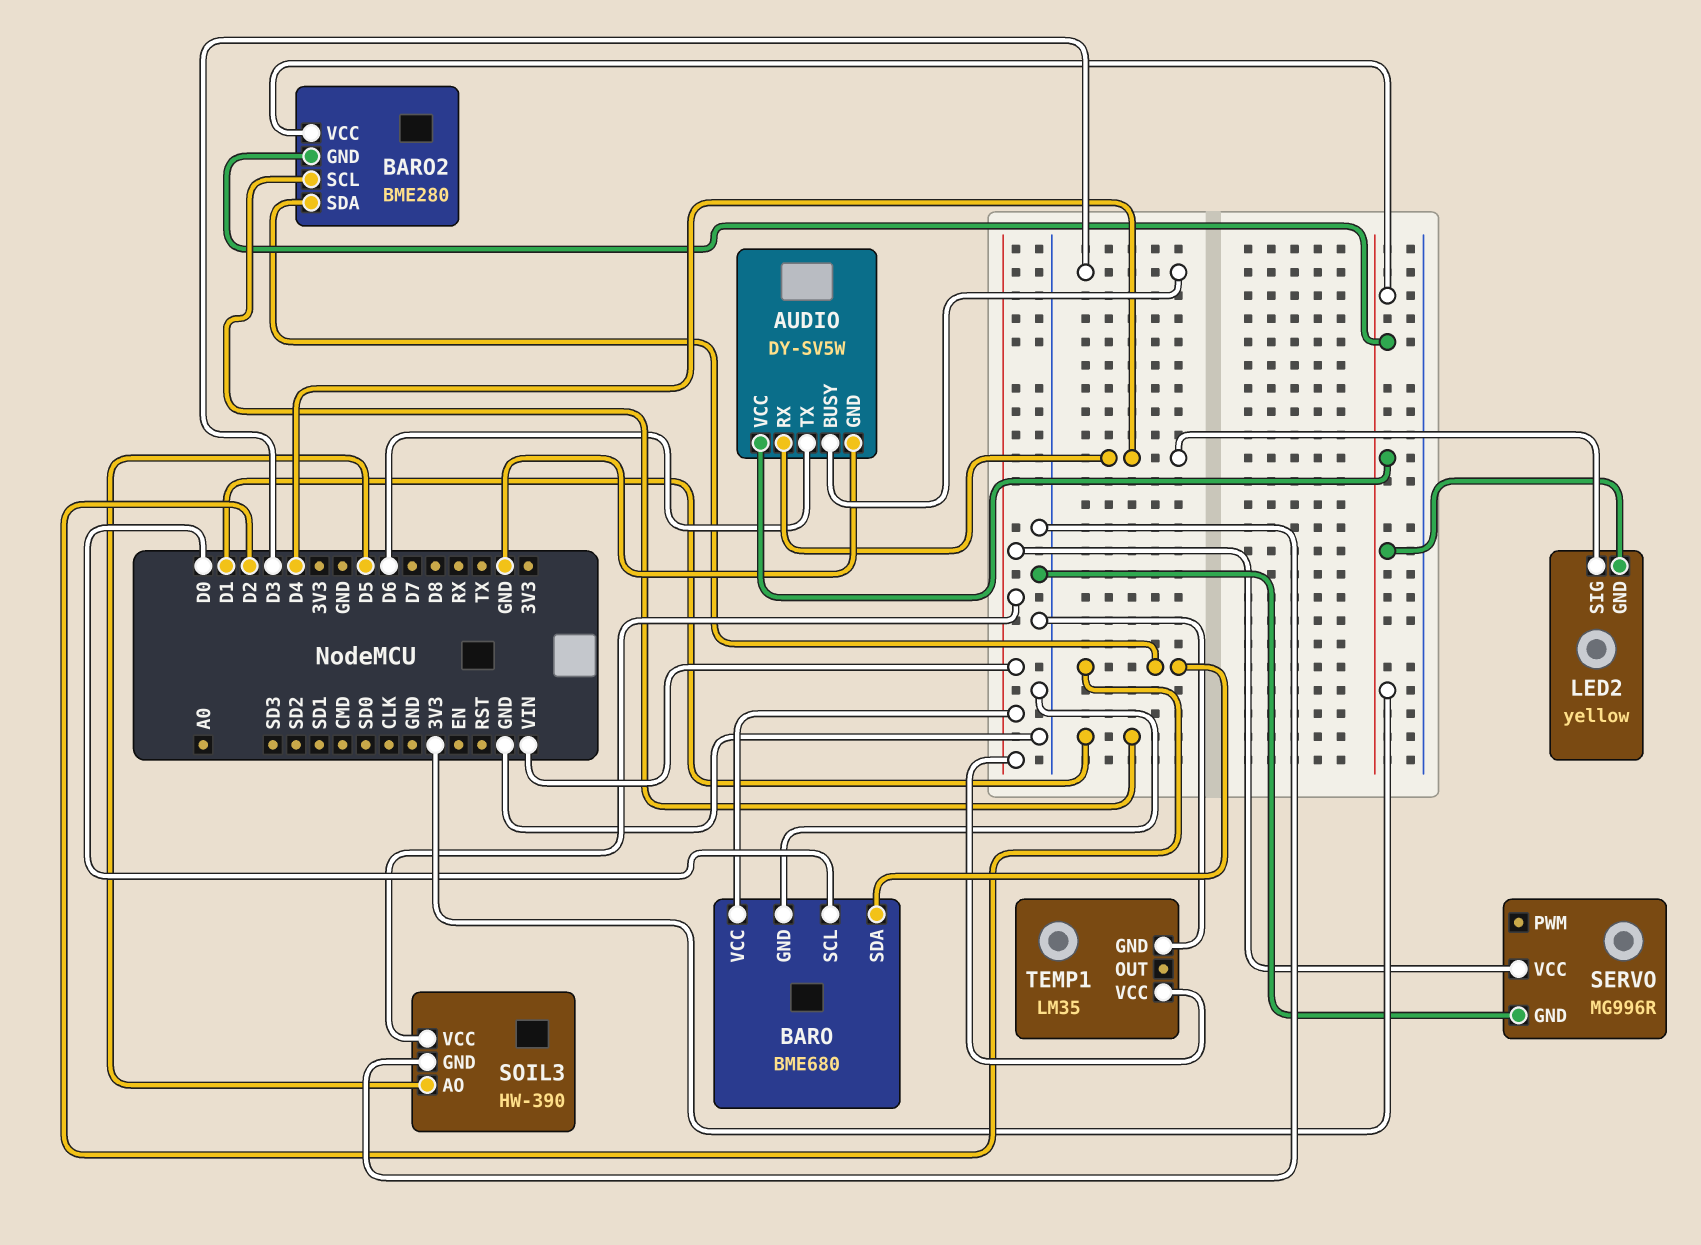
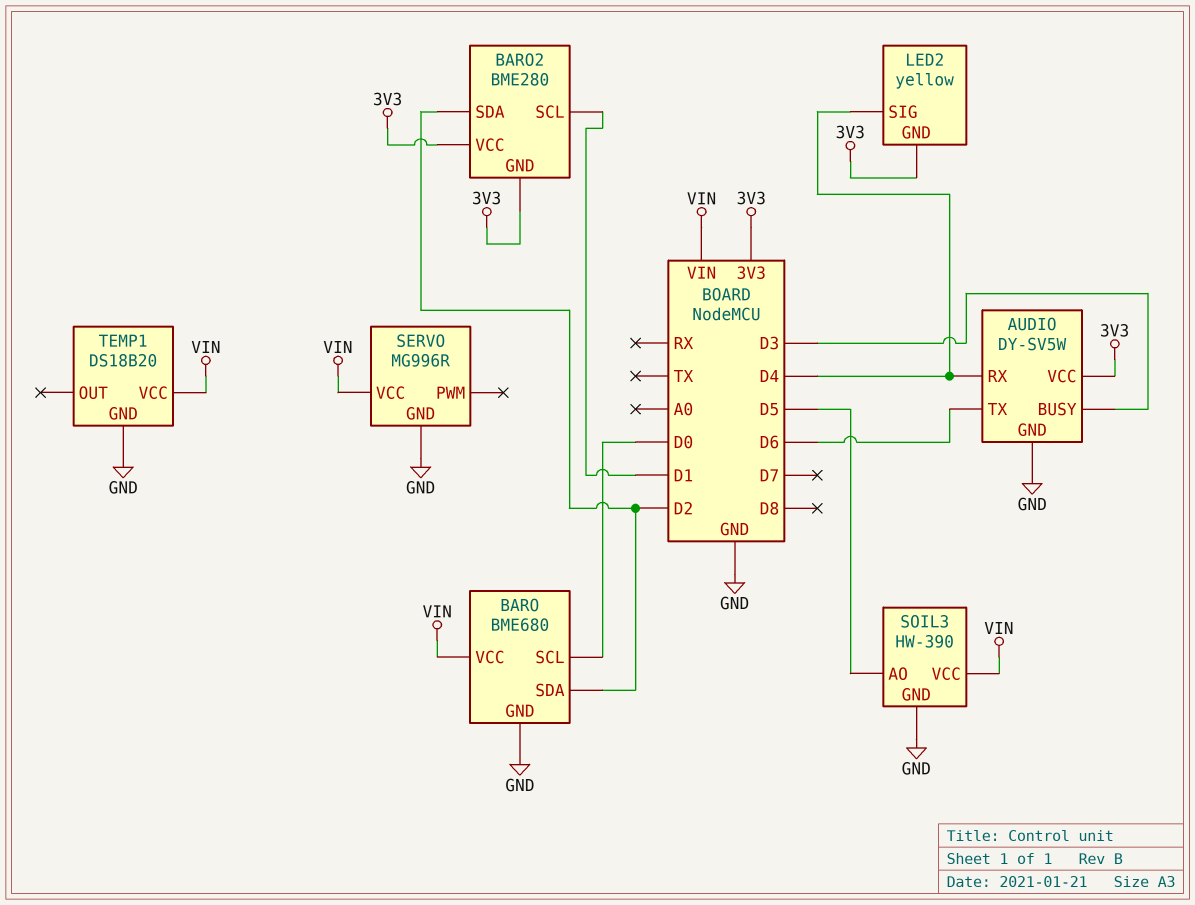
TEMP1: LM35 -> DS18B20

